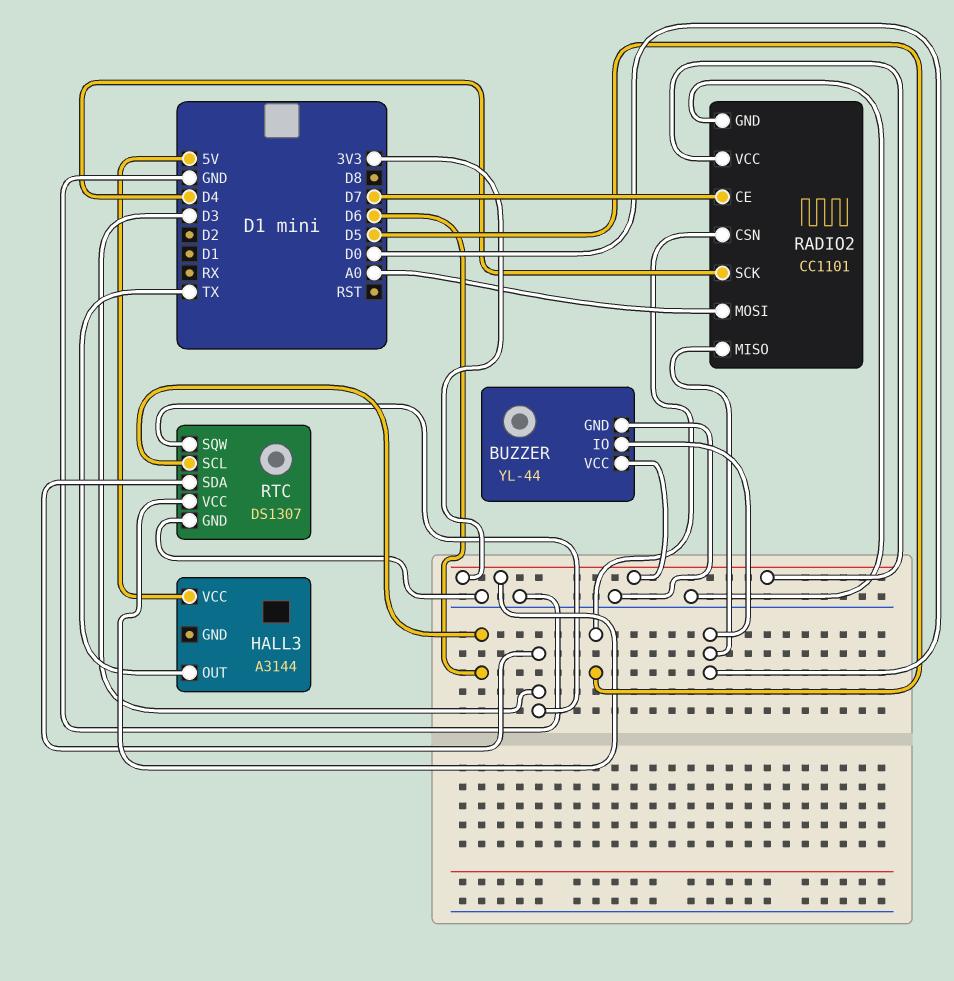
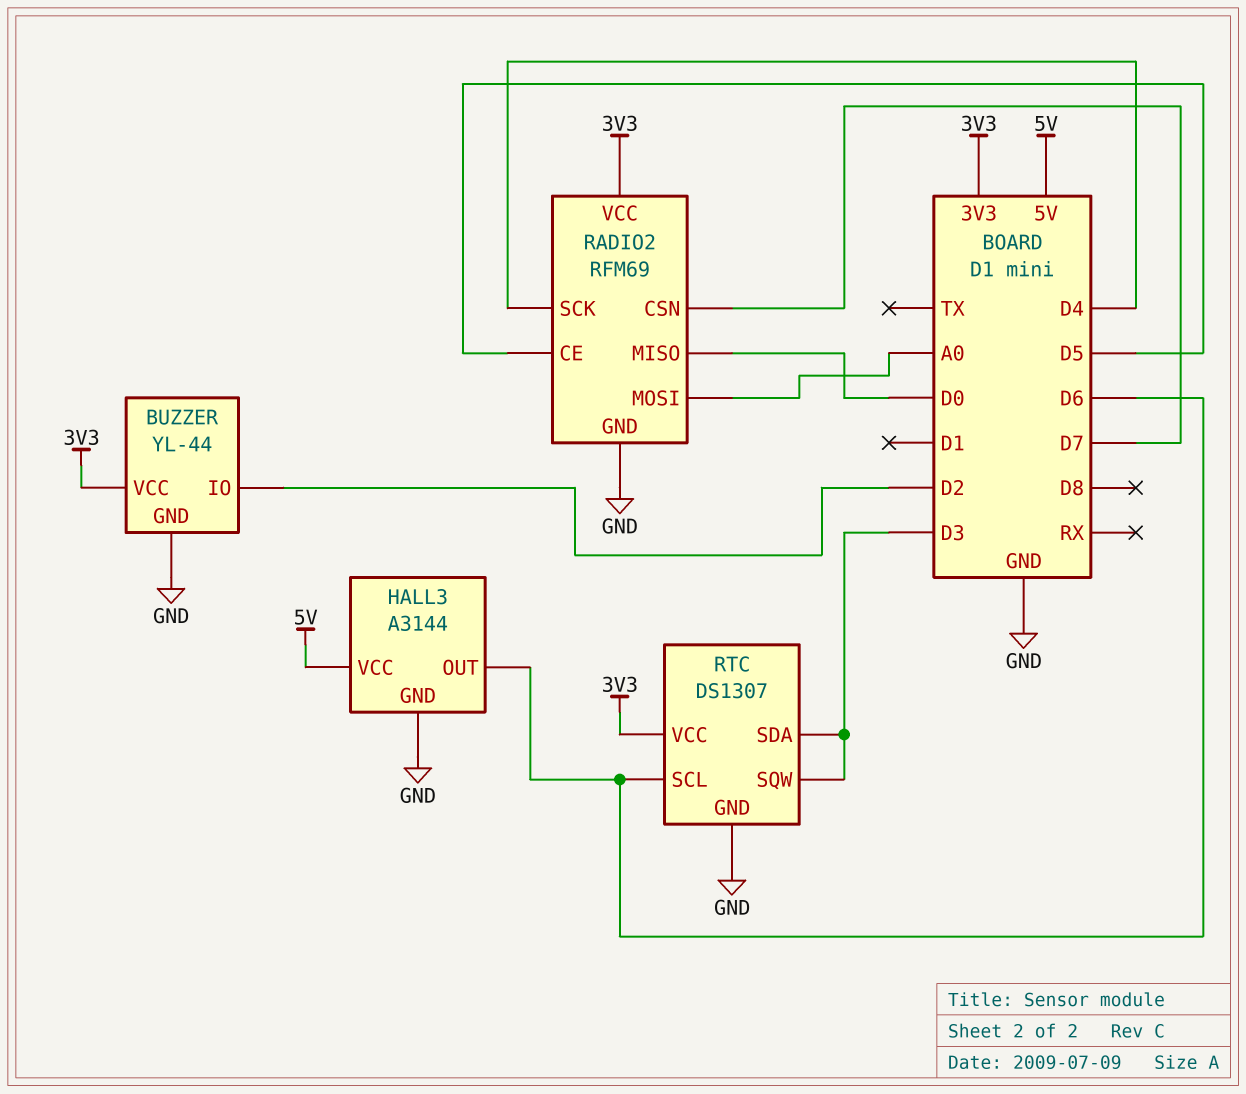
BUZZER pin IO: D0 -> D2
HALL3 pin GND: none -> GND
HALL3 pin OUT: TX -> D6
RADIO2: CC1101 -> RFM69
RADIO2 pin CE: D7 -> D5
RADIO2 pin CSN: D5 -> D7

